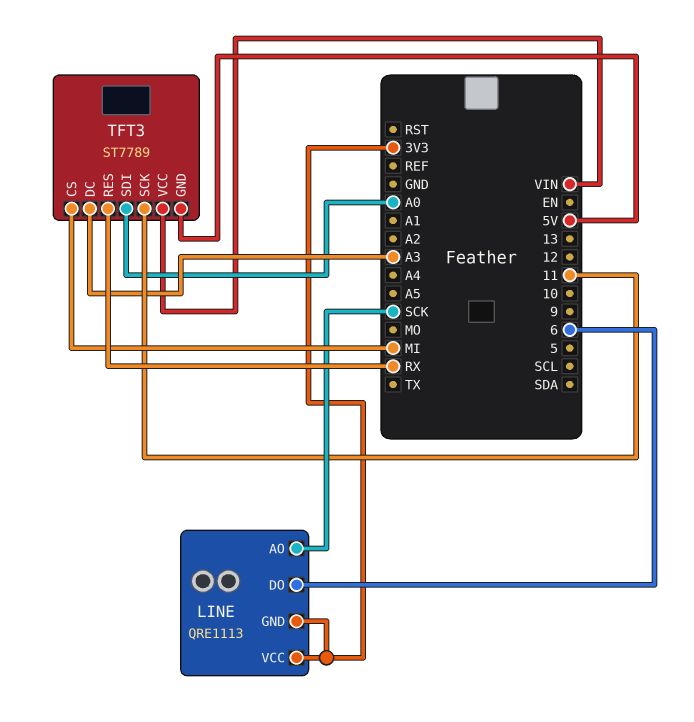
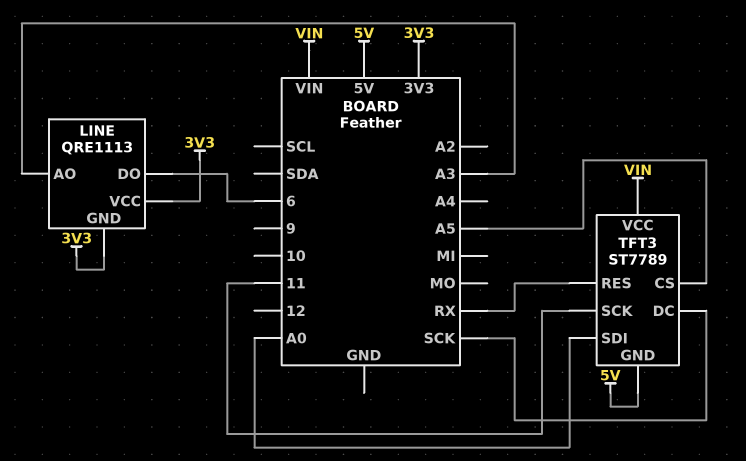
LINE pin AO: SCK -> A3
TFT3 pin CS: MI -> A5
TFT3 pin DC: A3 -> SCK

